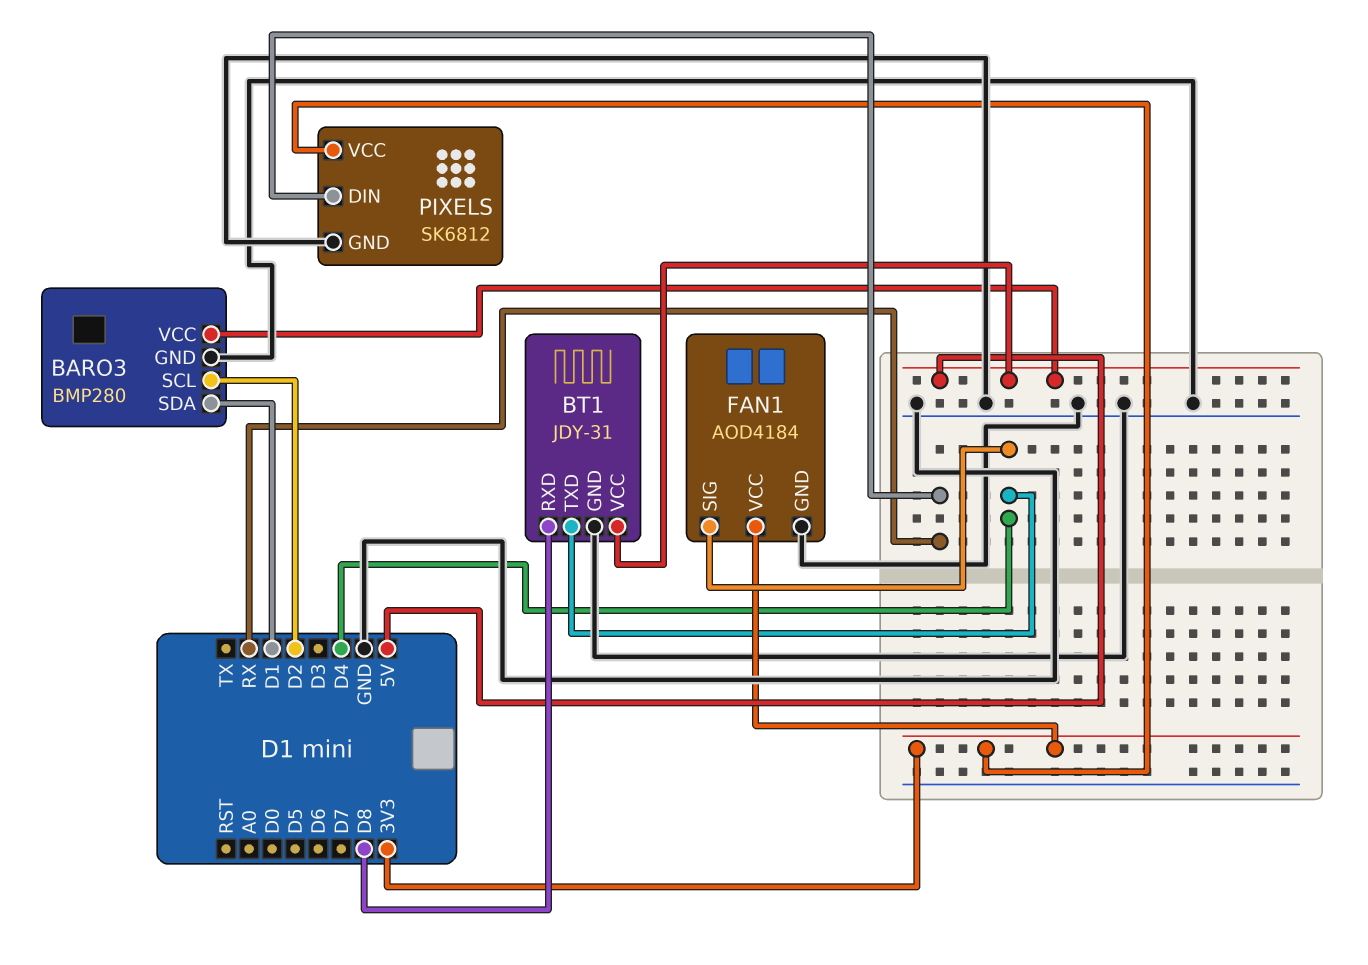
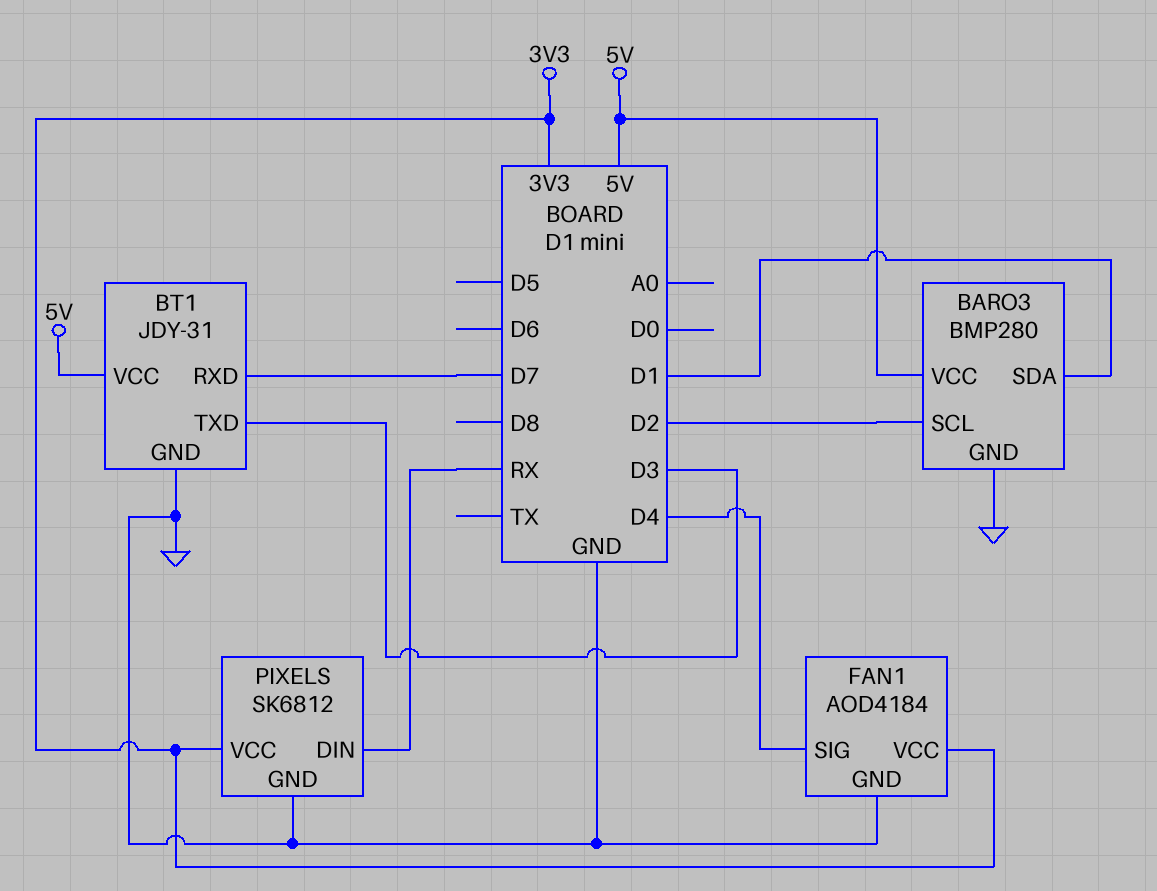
BT1 pin RXD: D8 -> D7
BT1 pin TXD: D4 -> D3

